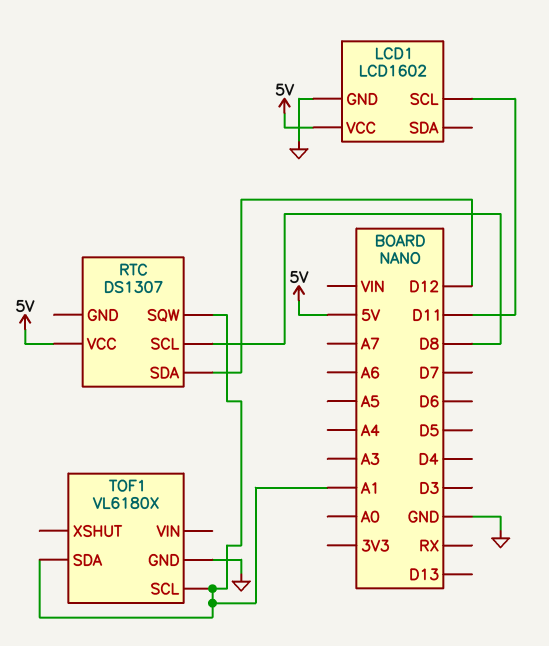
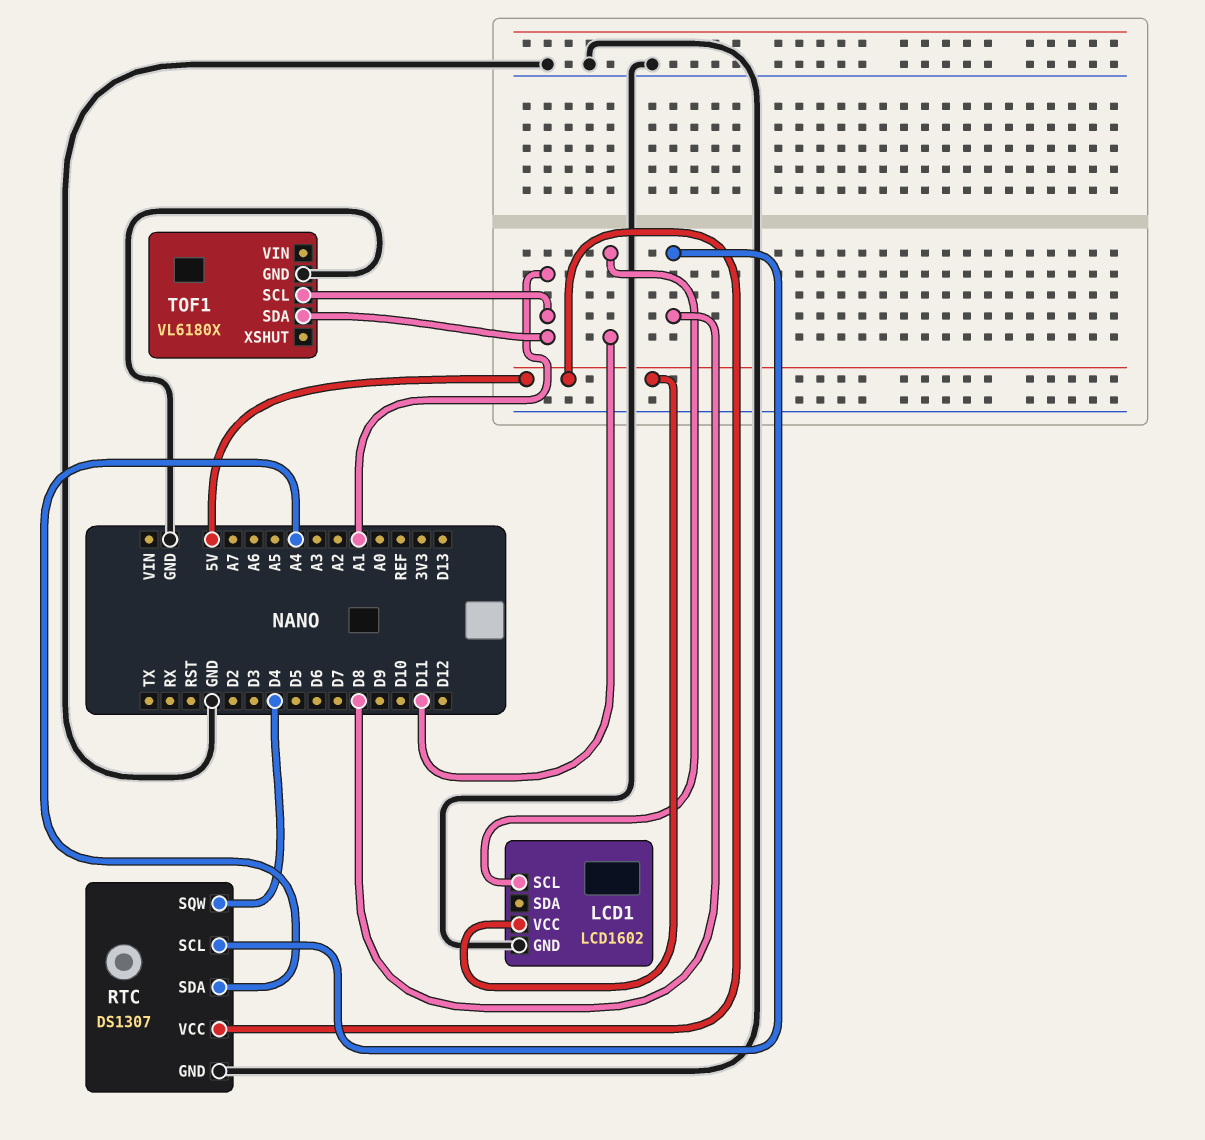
RTC pin GND: none -> GND
RTC pin SDA: D12 -> A4
RTC pin SQW: A1 -> D4

